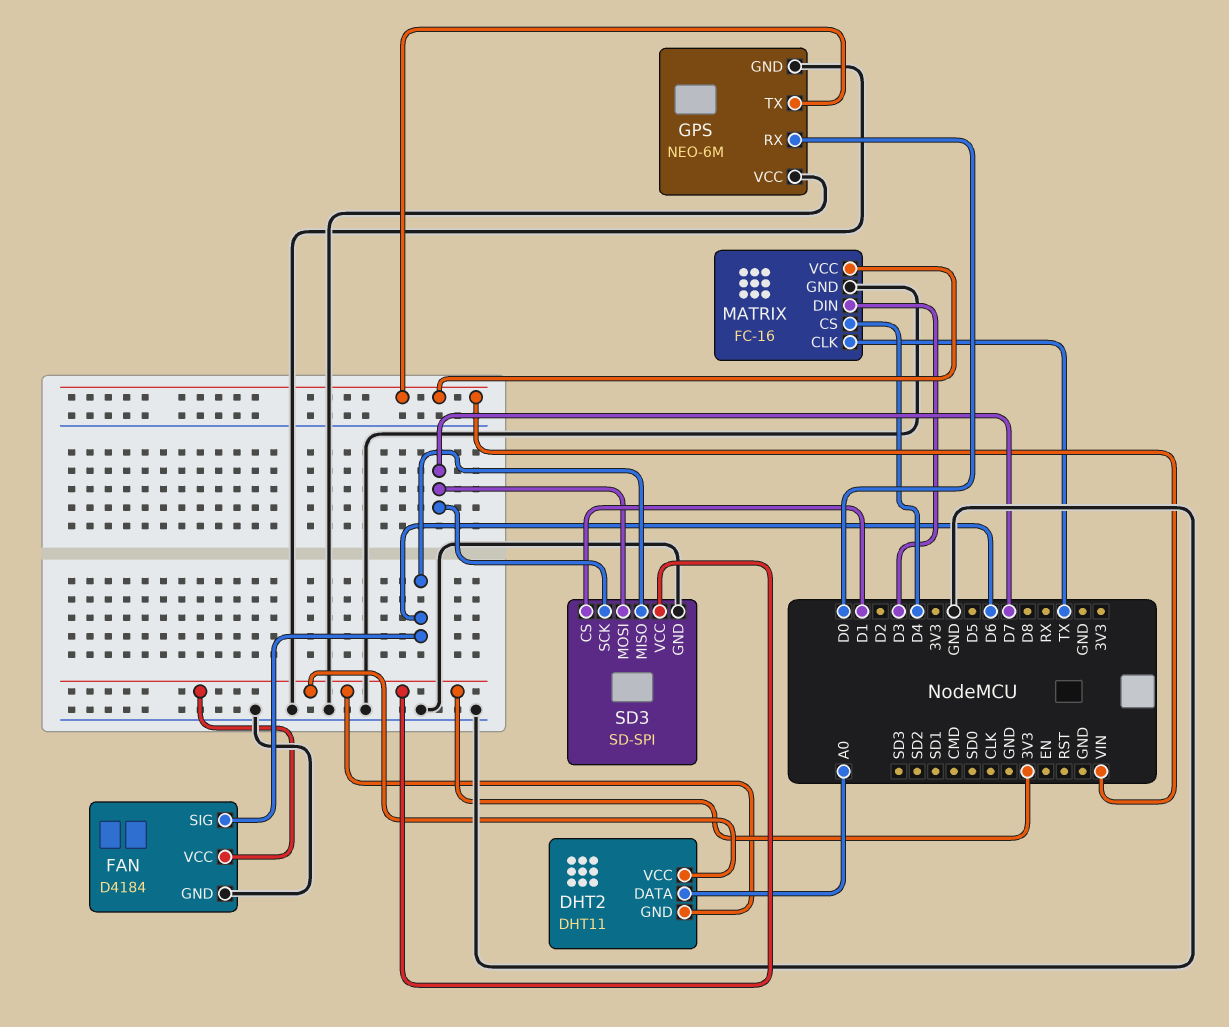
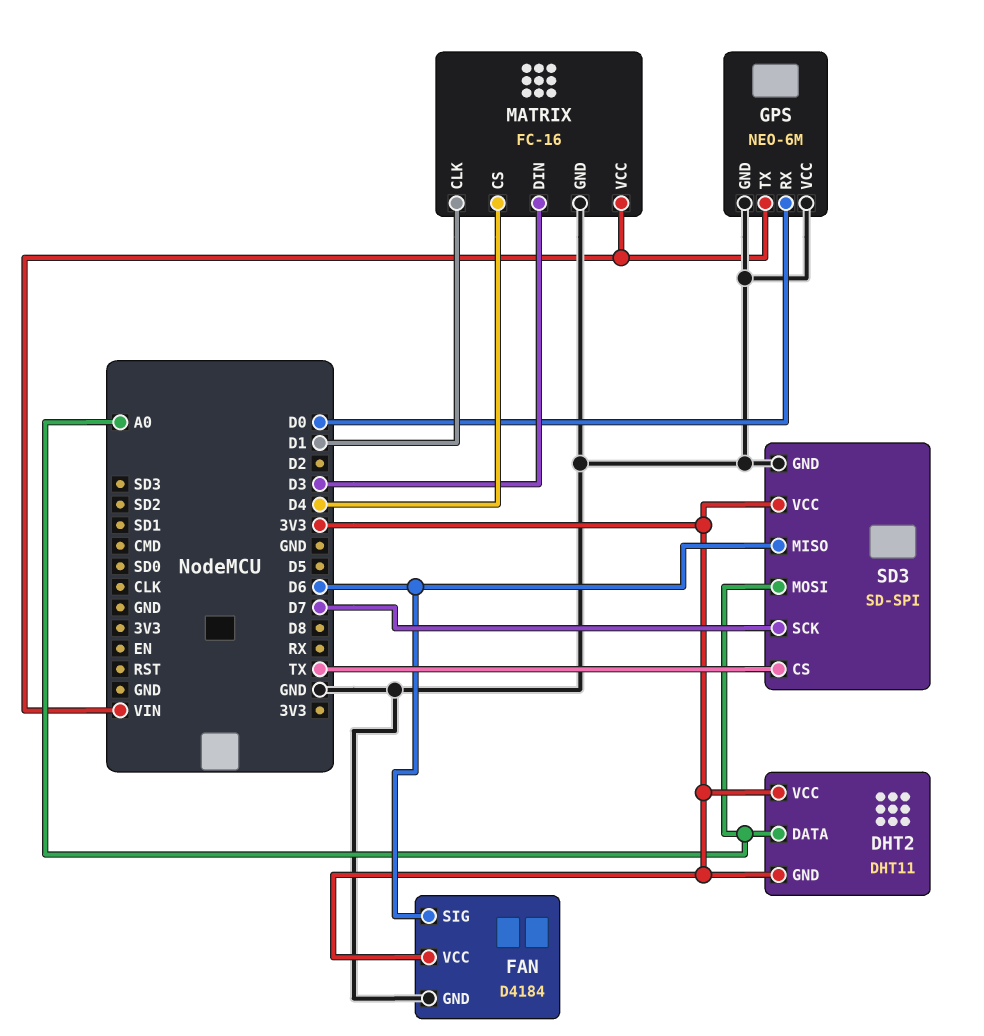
MATRIX pin CLK: TX -> D1
SD3 pin CS: D1 -> TX
SD3 pin MOSI: D7 -> A0

